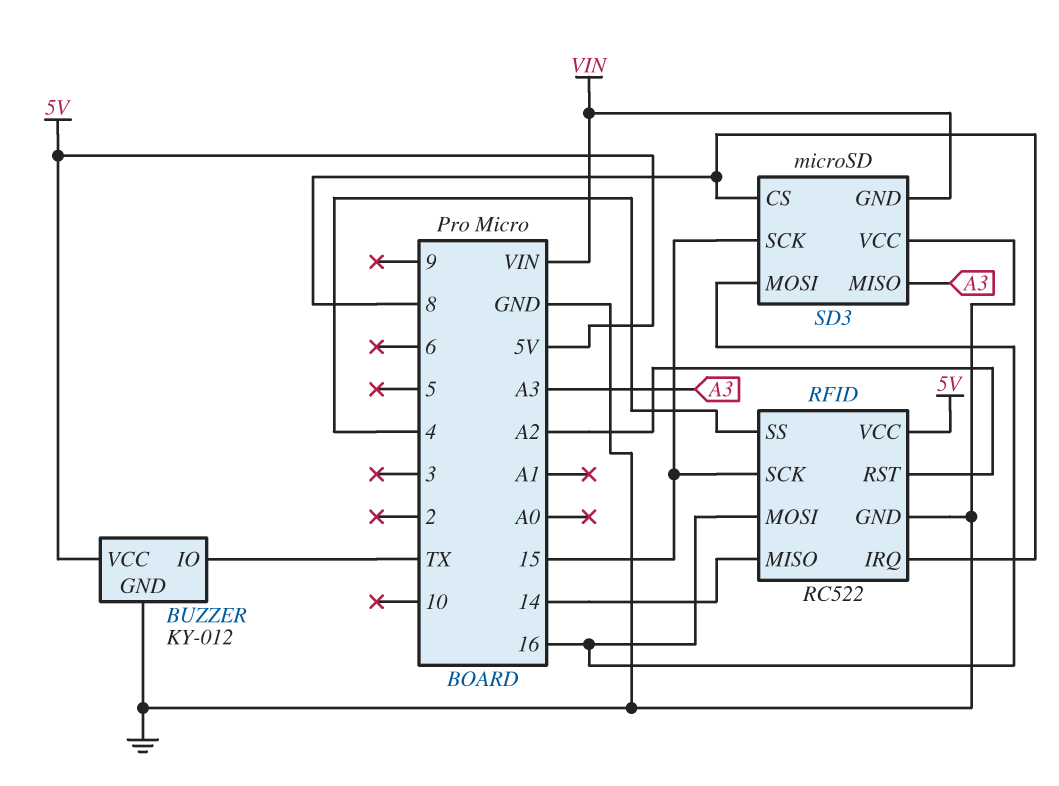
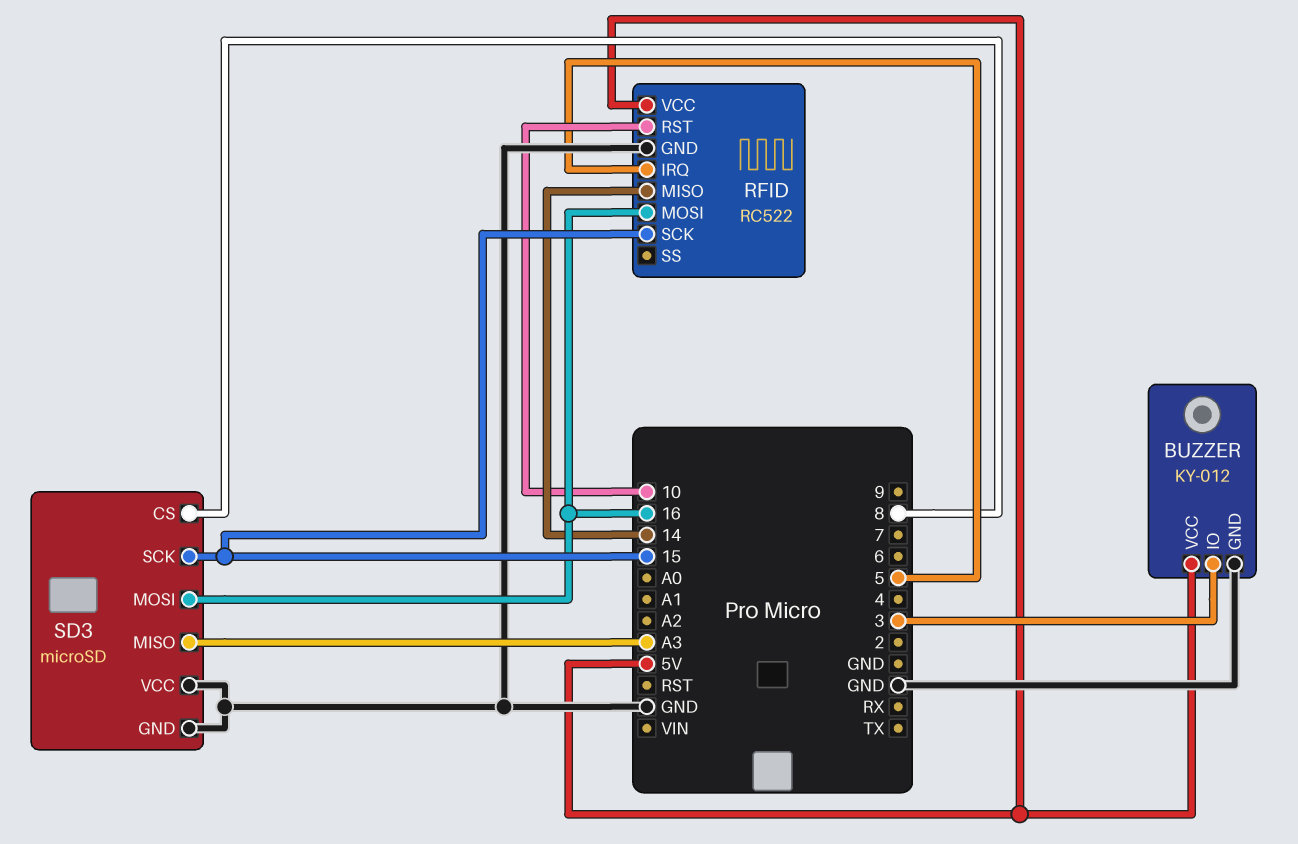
BUZZER pin IO: TX -> 3
RFID pin IRQ: 8 -> 5
RFID pin RST: A2 -> 10
RFID pin SS: 4 -> none
SD3 pin GND: VIN -> GND

